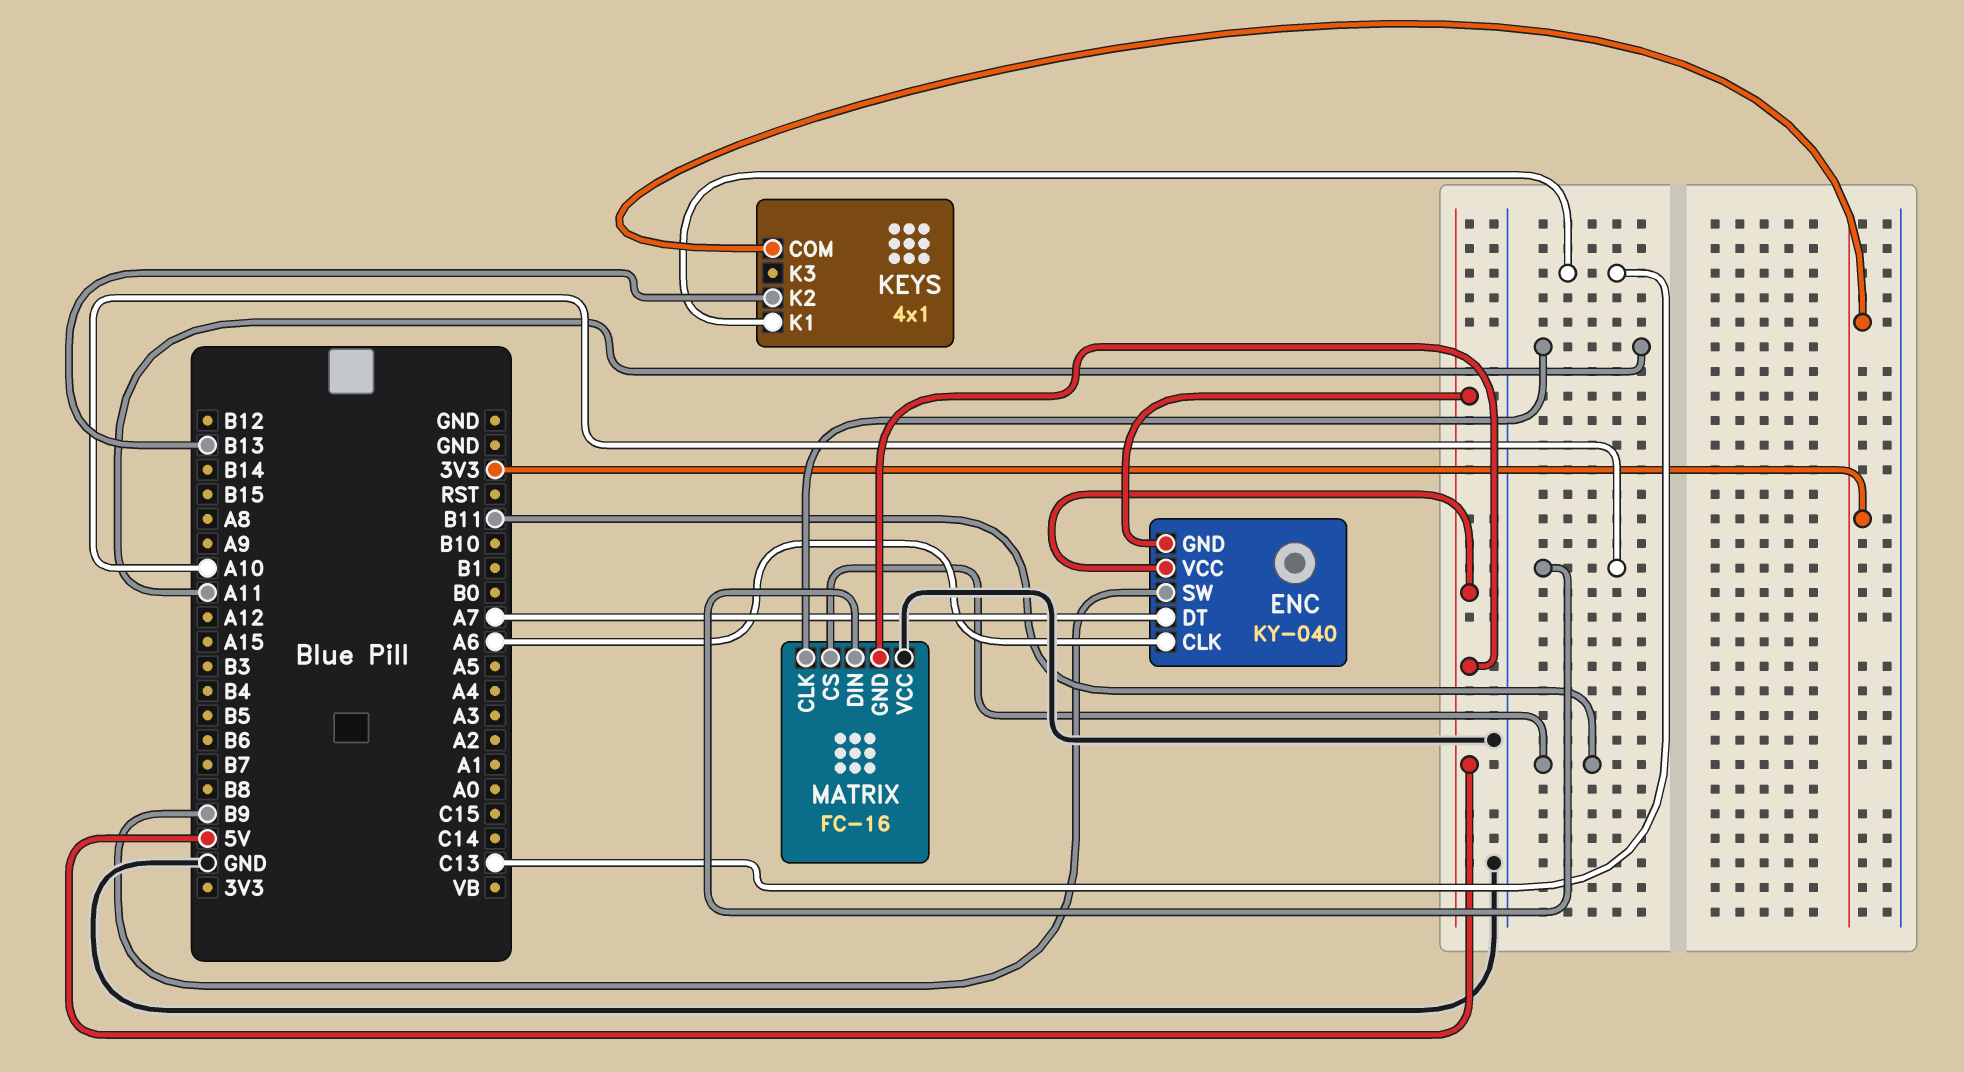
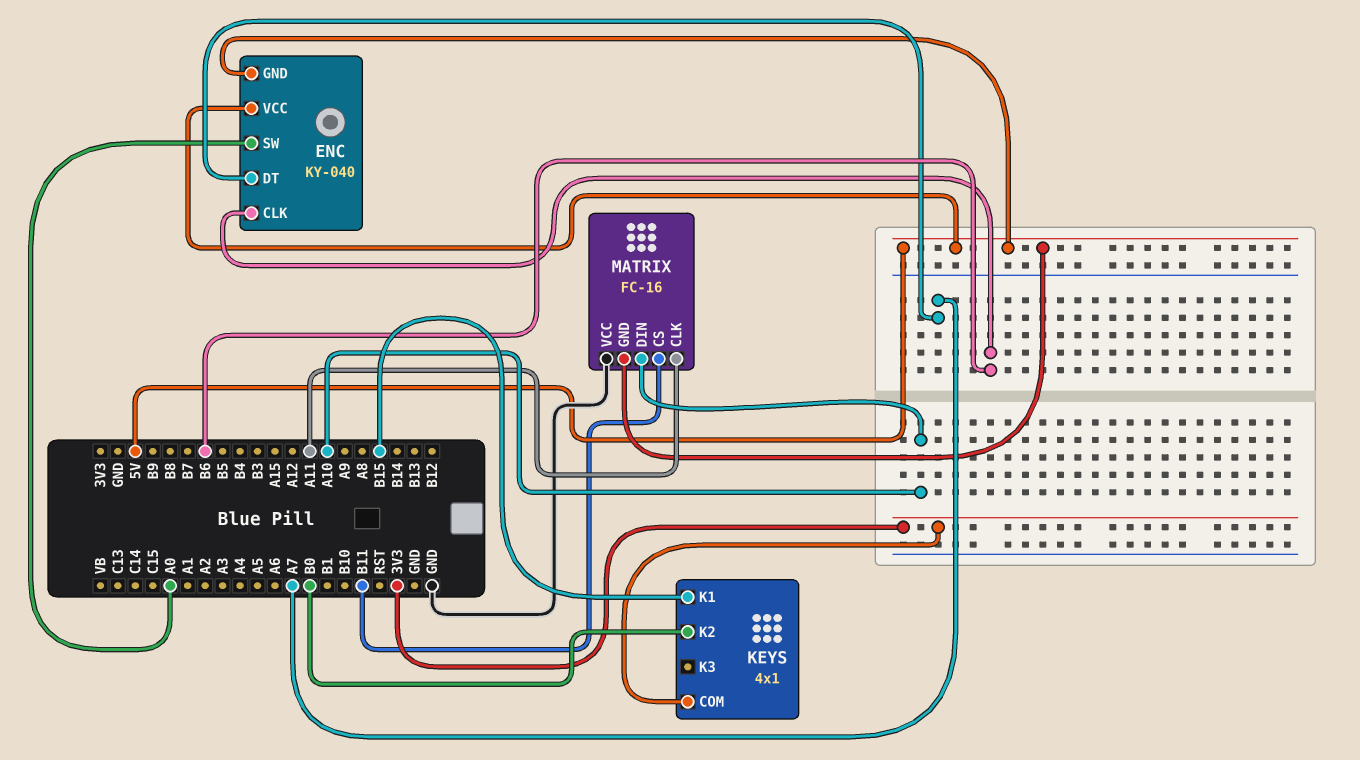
ENC pin CLK: A6 -> B6
ENC pin SW: B9 -> A0
KEYS pin K1: C13 -> B15
KEYS pin K2: B13 -> B0

